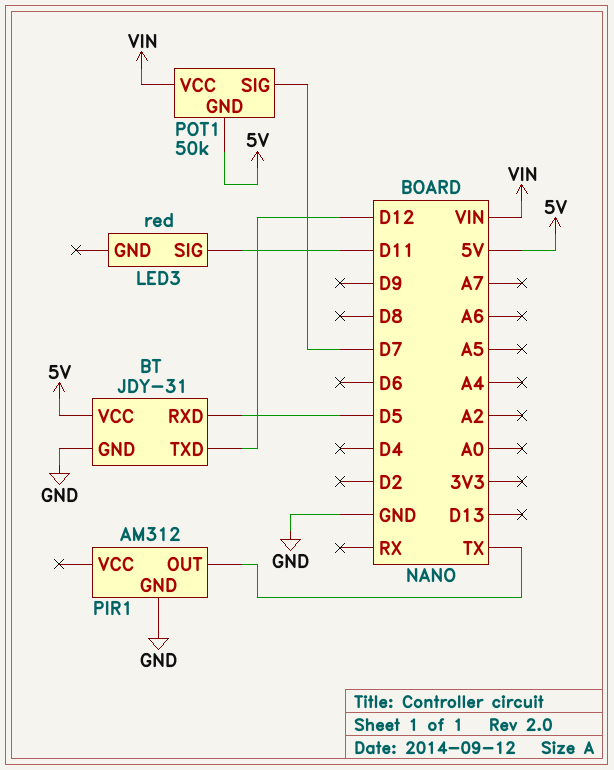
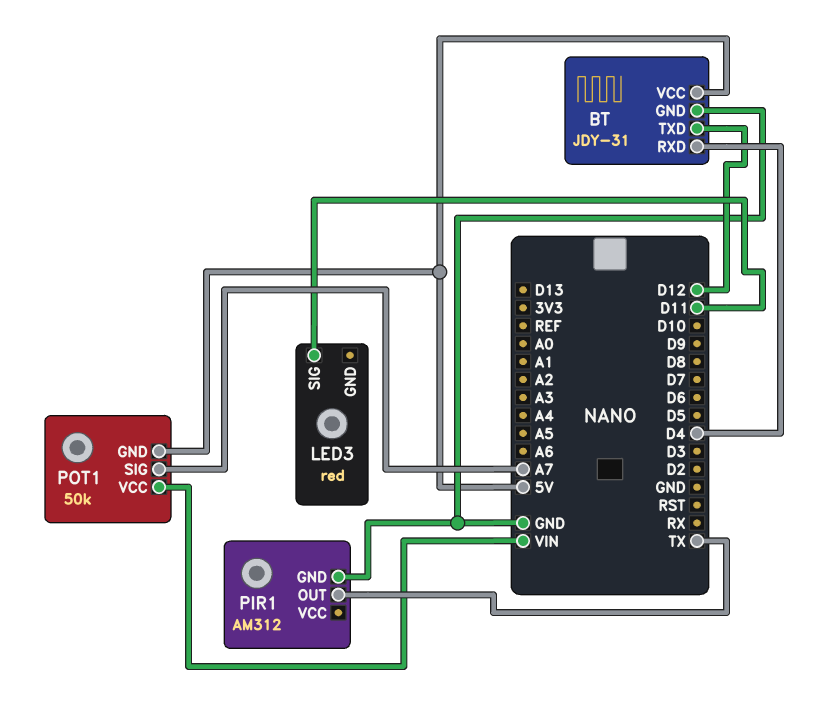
BT pin RXD: D5 -> D4
POT1 pin SIG: D7 -> A7

